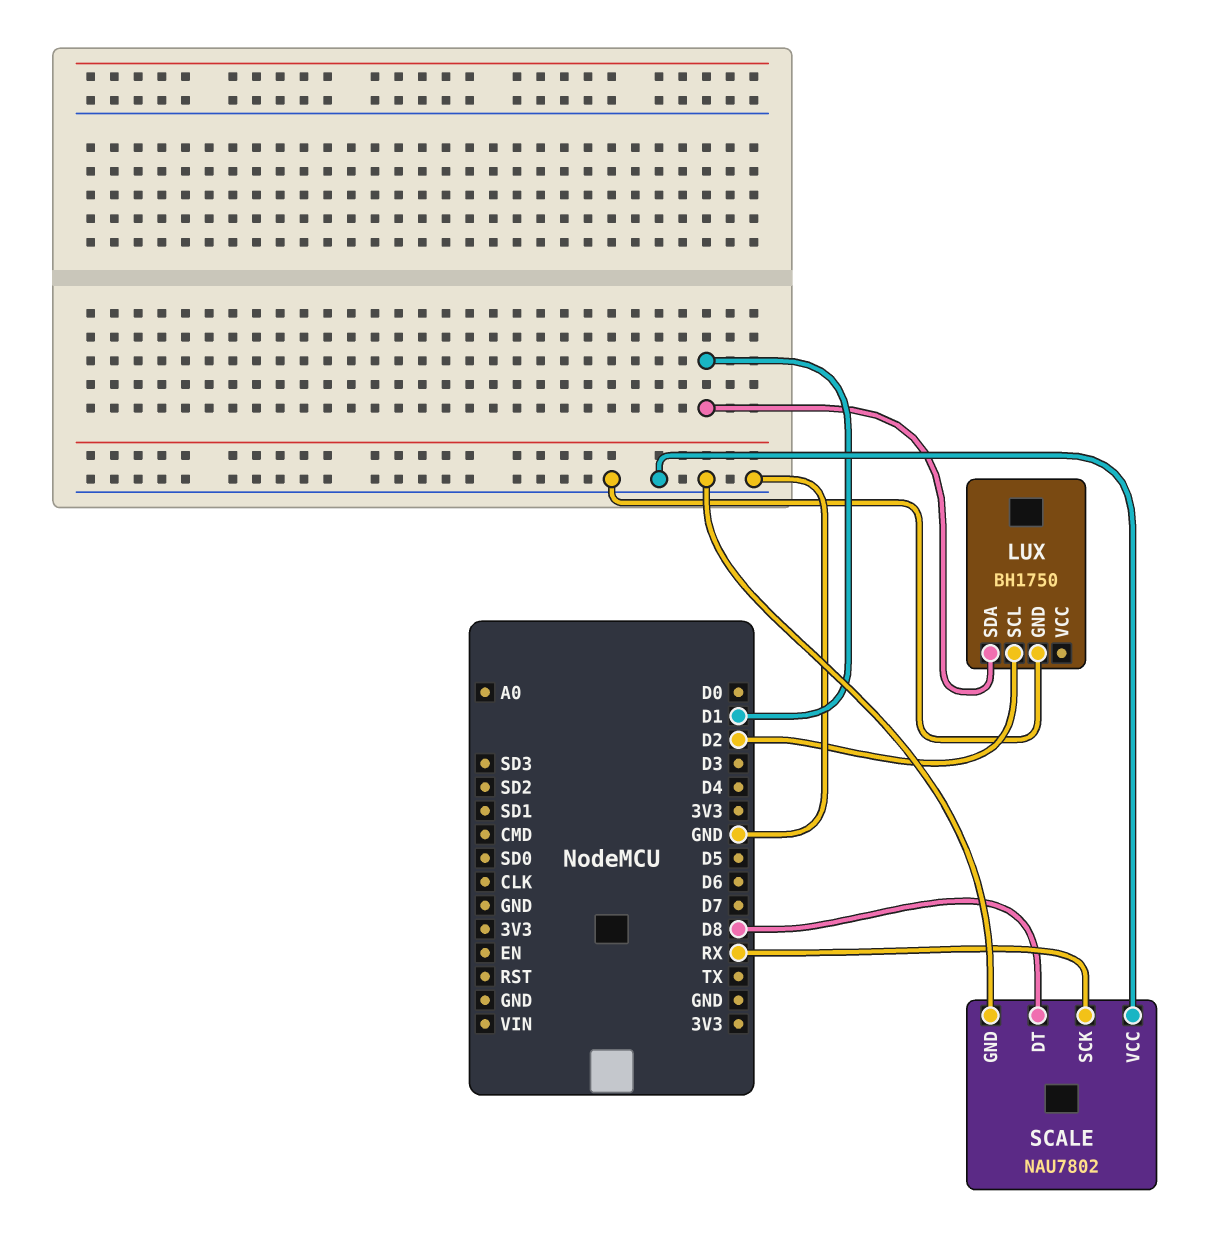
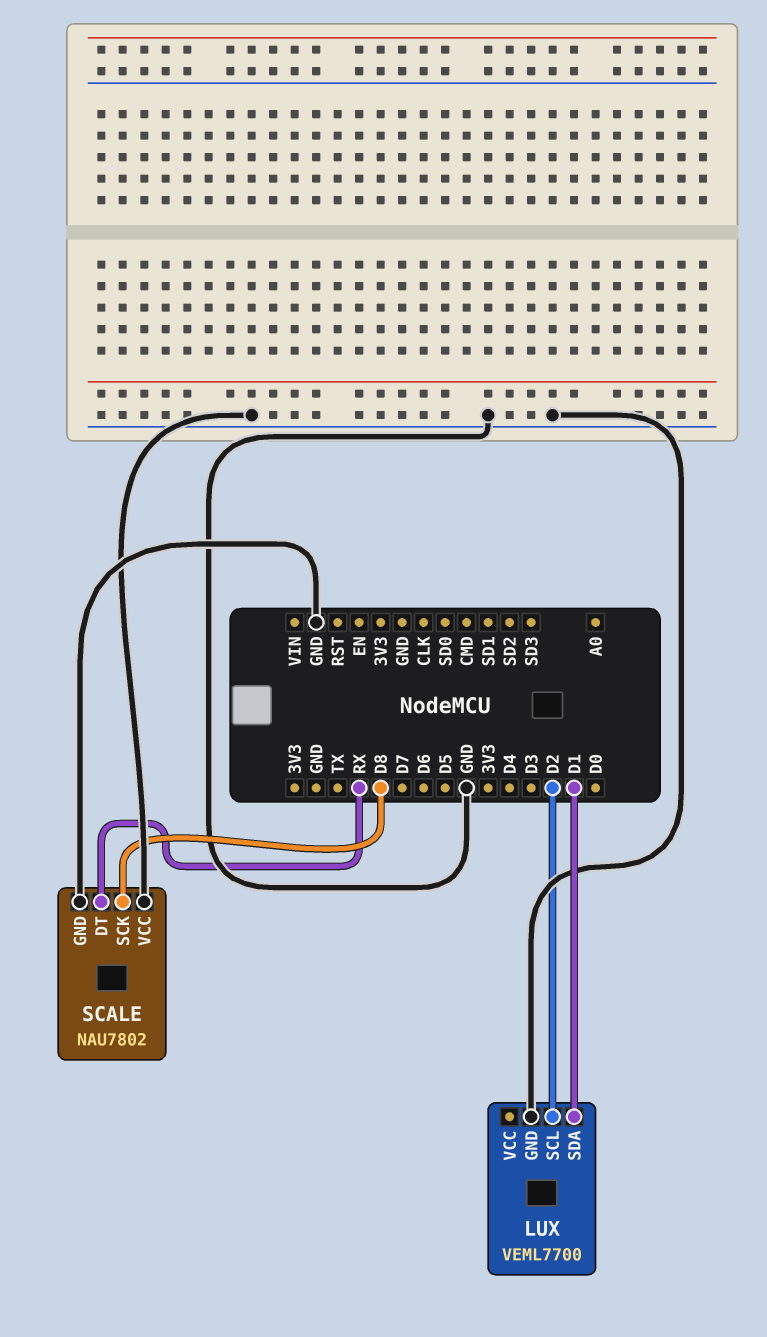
LUX: BH1750 -> VEML7700
SCALE pin DT: D8 -> RX
SCALE pin SCK: RX -> D8

